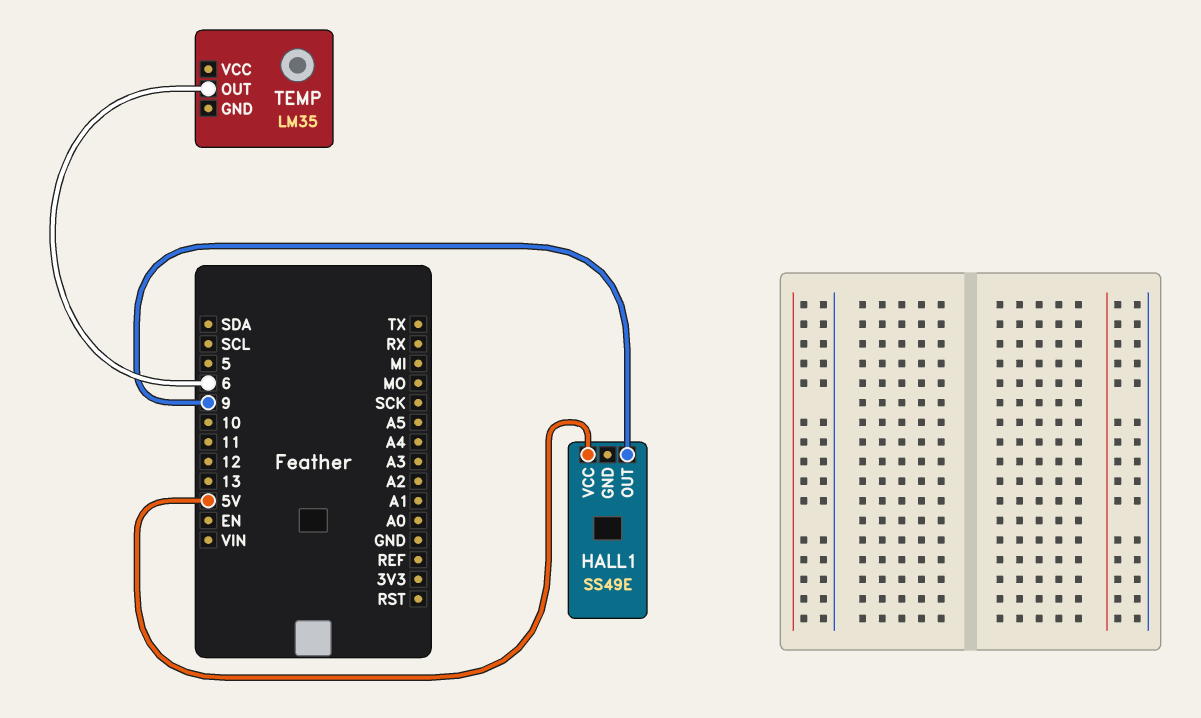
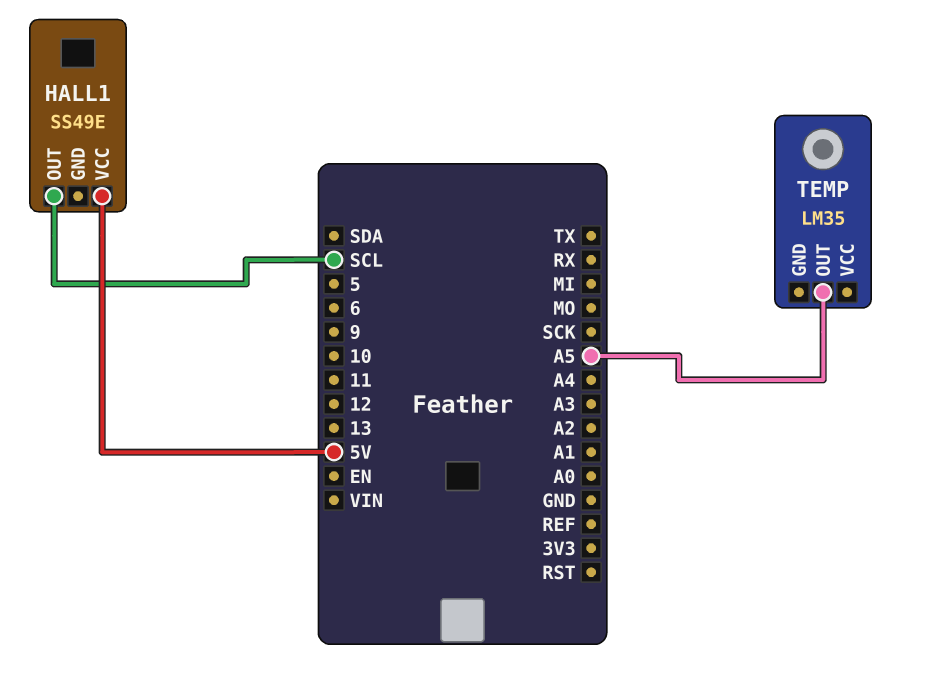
HALL1 pin OUT: 9 -> SCL
TEMP pin OUT: 6 -> A5

